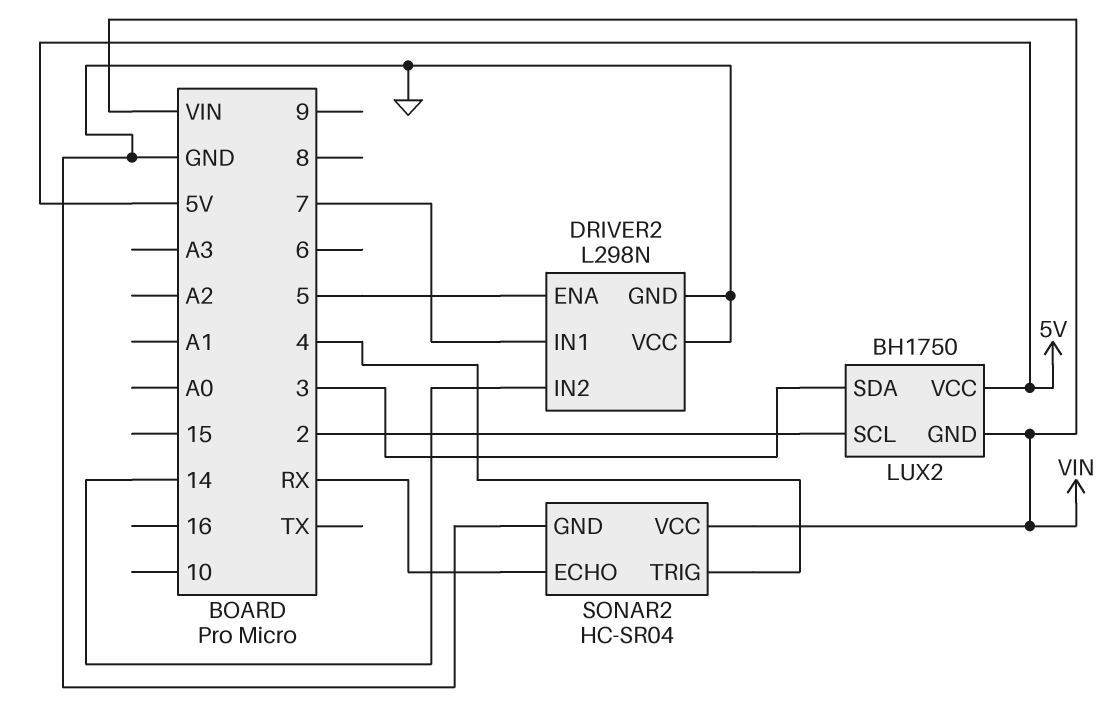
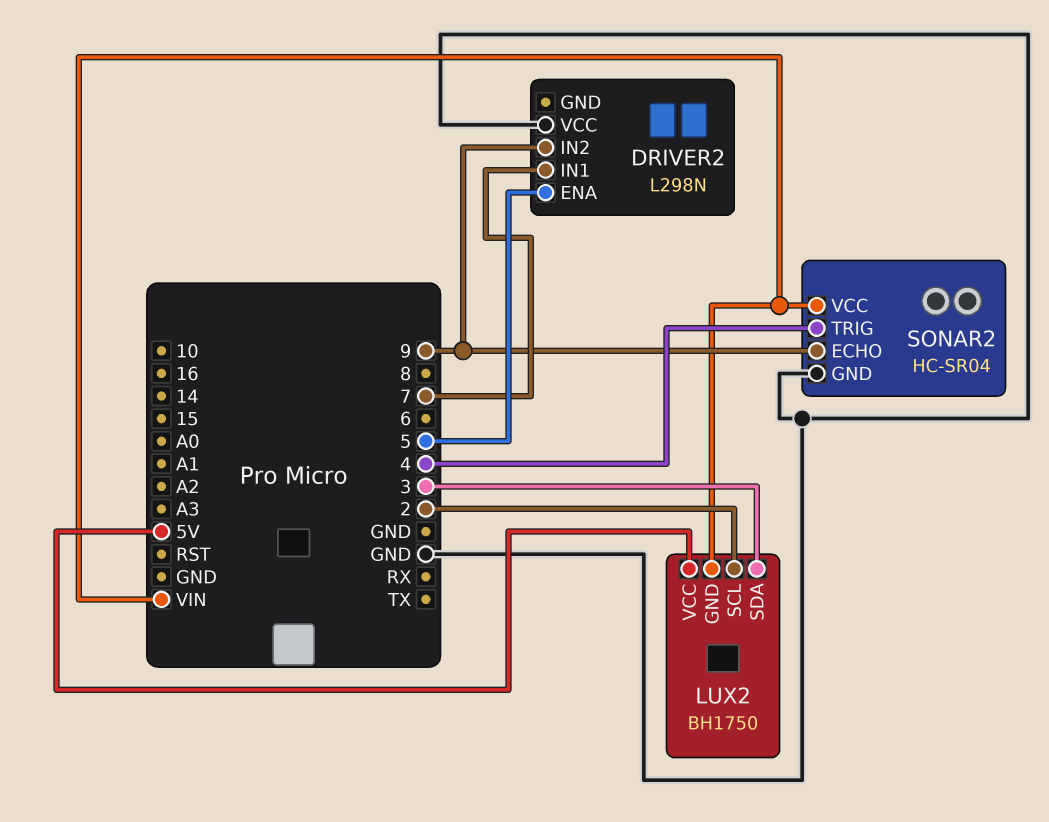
DRIVER2 pin GND: GND -> none
DRIVER2 pin IN2: 14 -> 9
SONAR2 pin ECHO: RX -> 9

